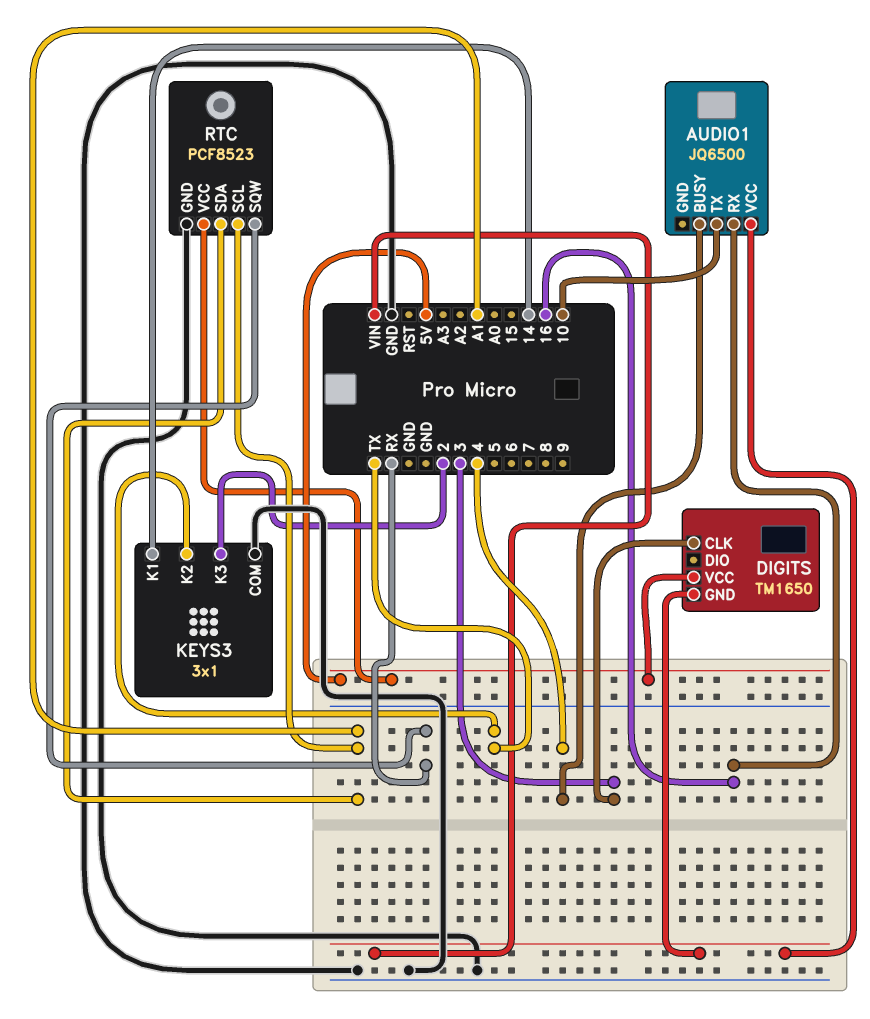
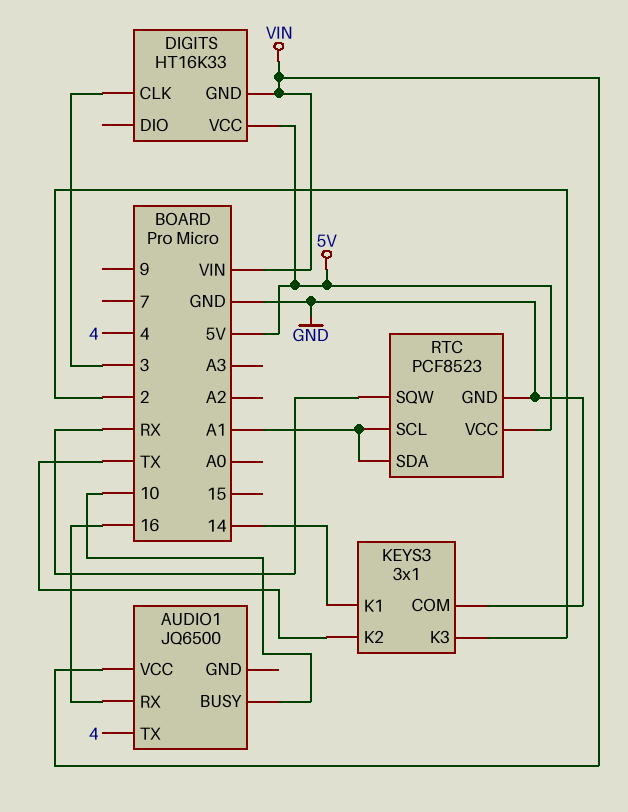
AUDIO1 pin BUSY: 4 -> 10
AUDIO1 pin TX: 10 -> 4
DIGITS: TM1650 -> HT16K33

